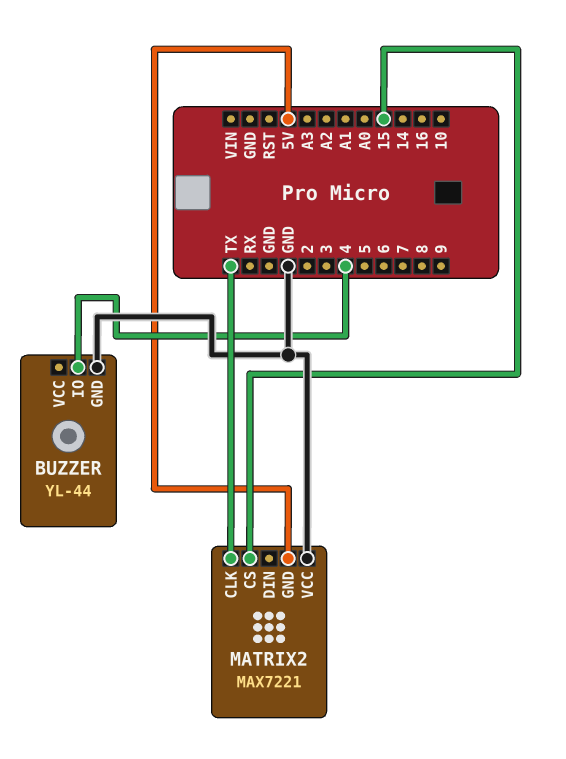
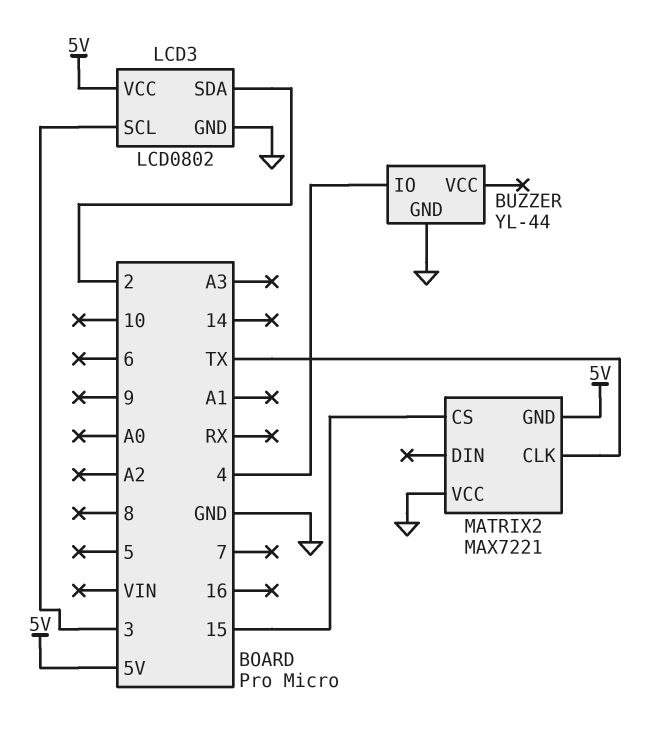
LCD3: none -> LCD0802
LCD3 pin GND: none -> GND
LCD3 pin SCL: none -> 3
LCD3 pin SDA: none -> 2
LCD3 pin VCC: none -> 5V

